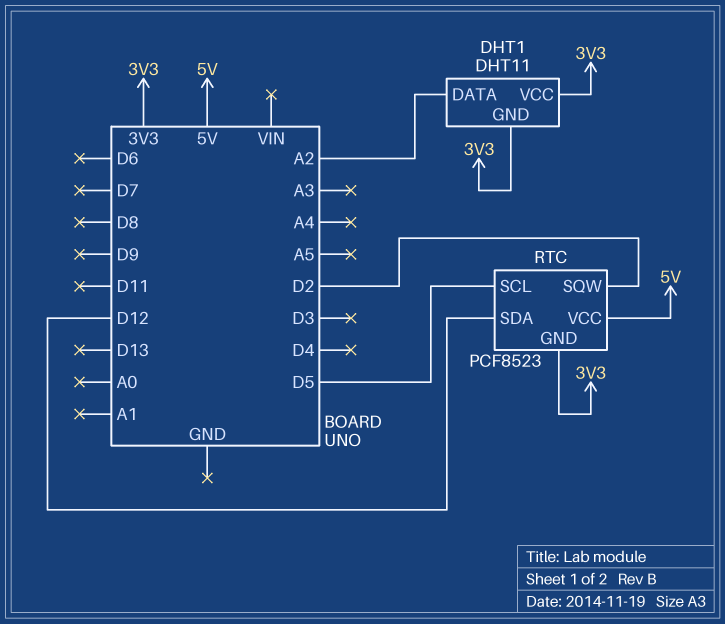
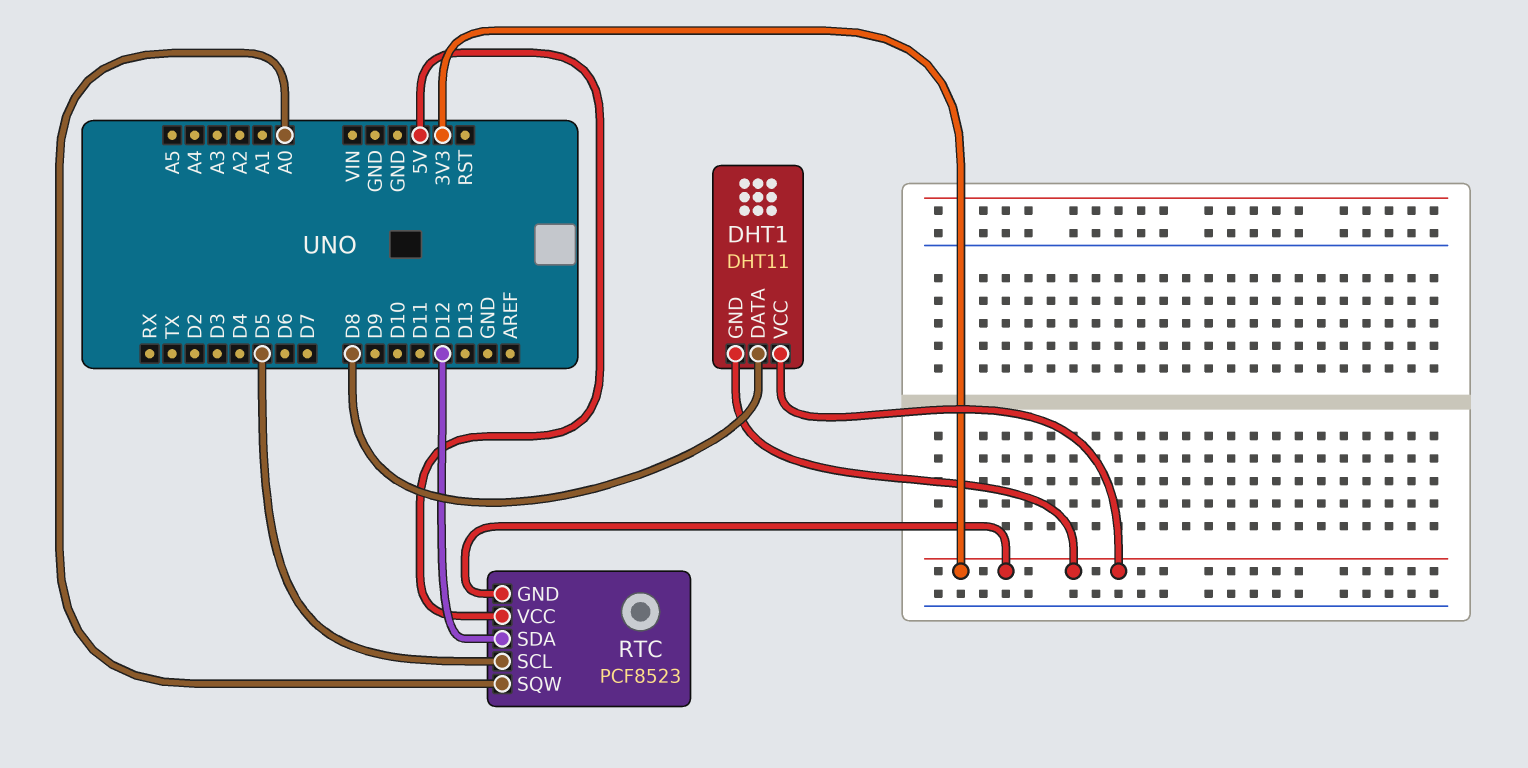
DHT1 pin DATA: A2 -> D8
RTC pin SQW: D2 -> A0

